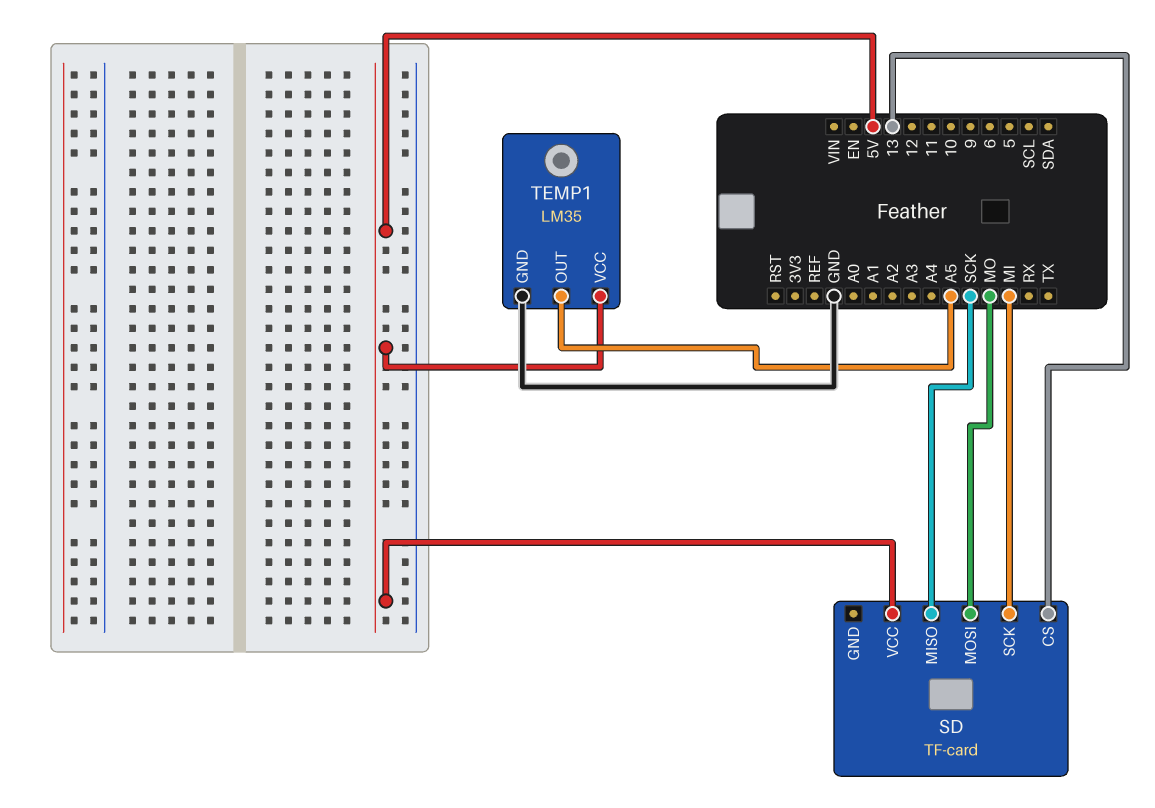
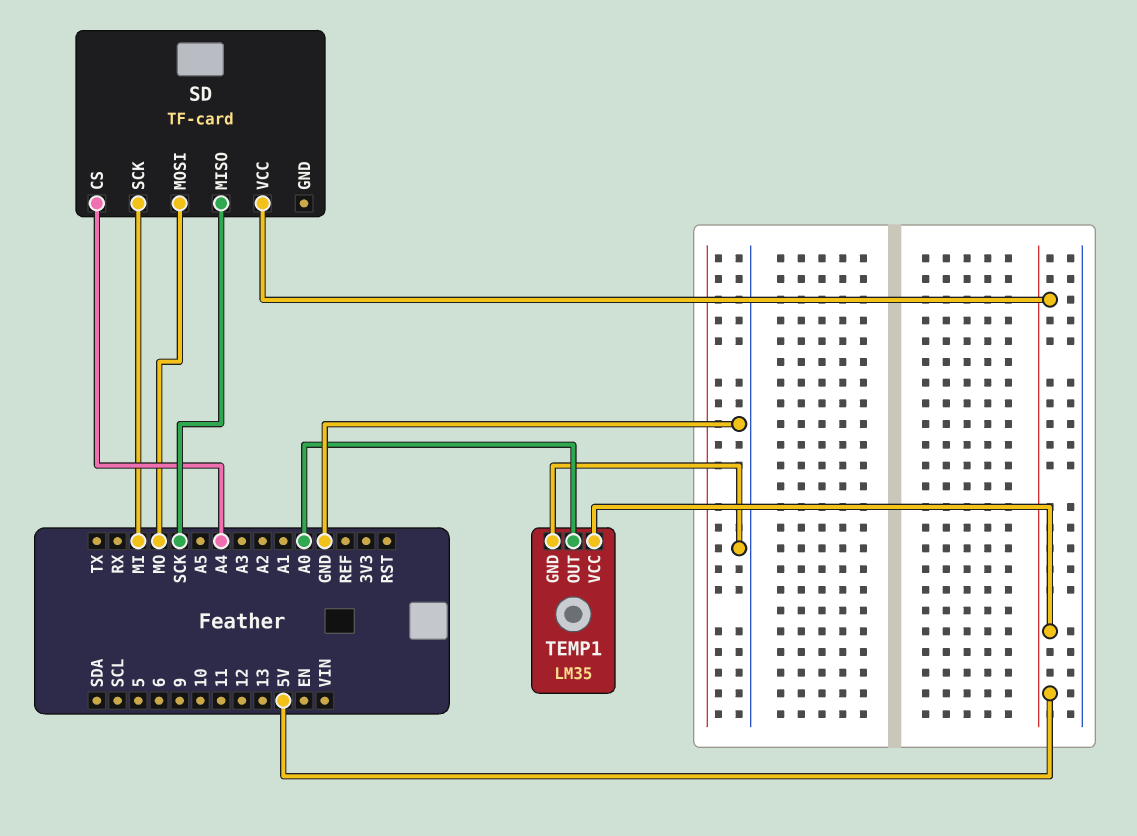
SD pin CS: 13 -> A4
TEMP1 pin OUT: A5 -> A0

